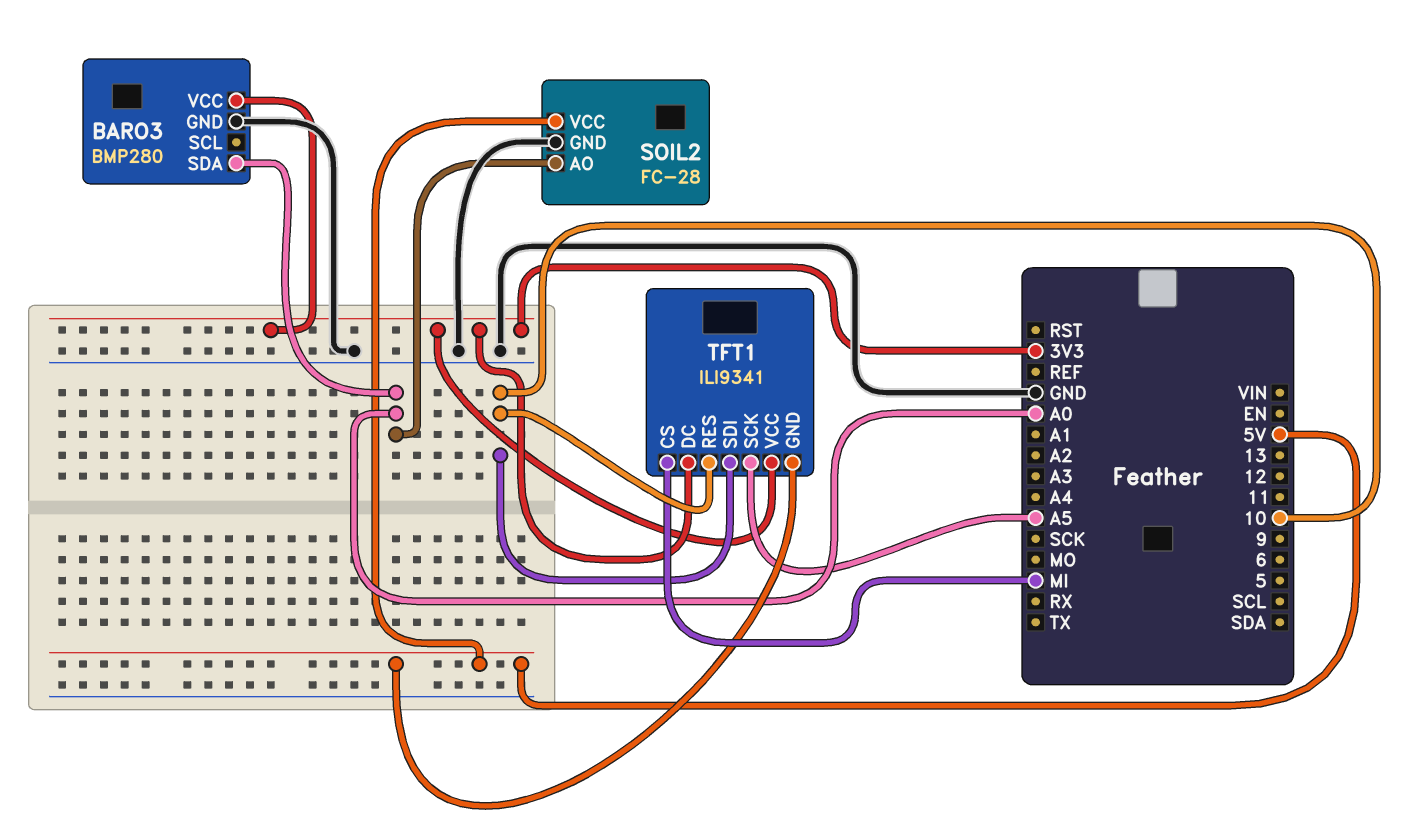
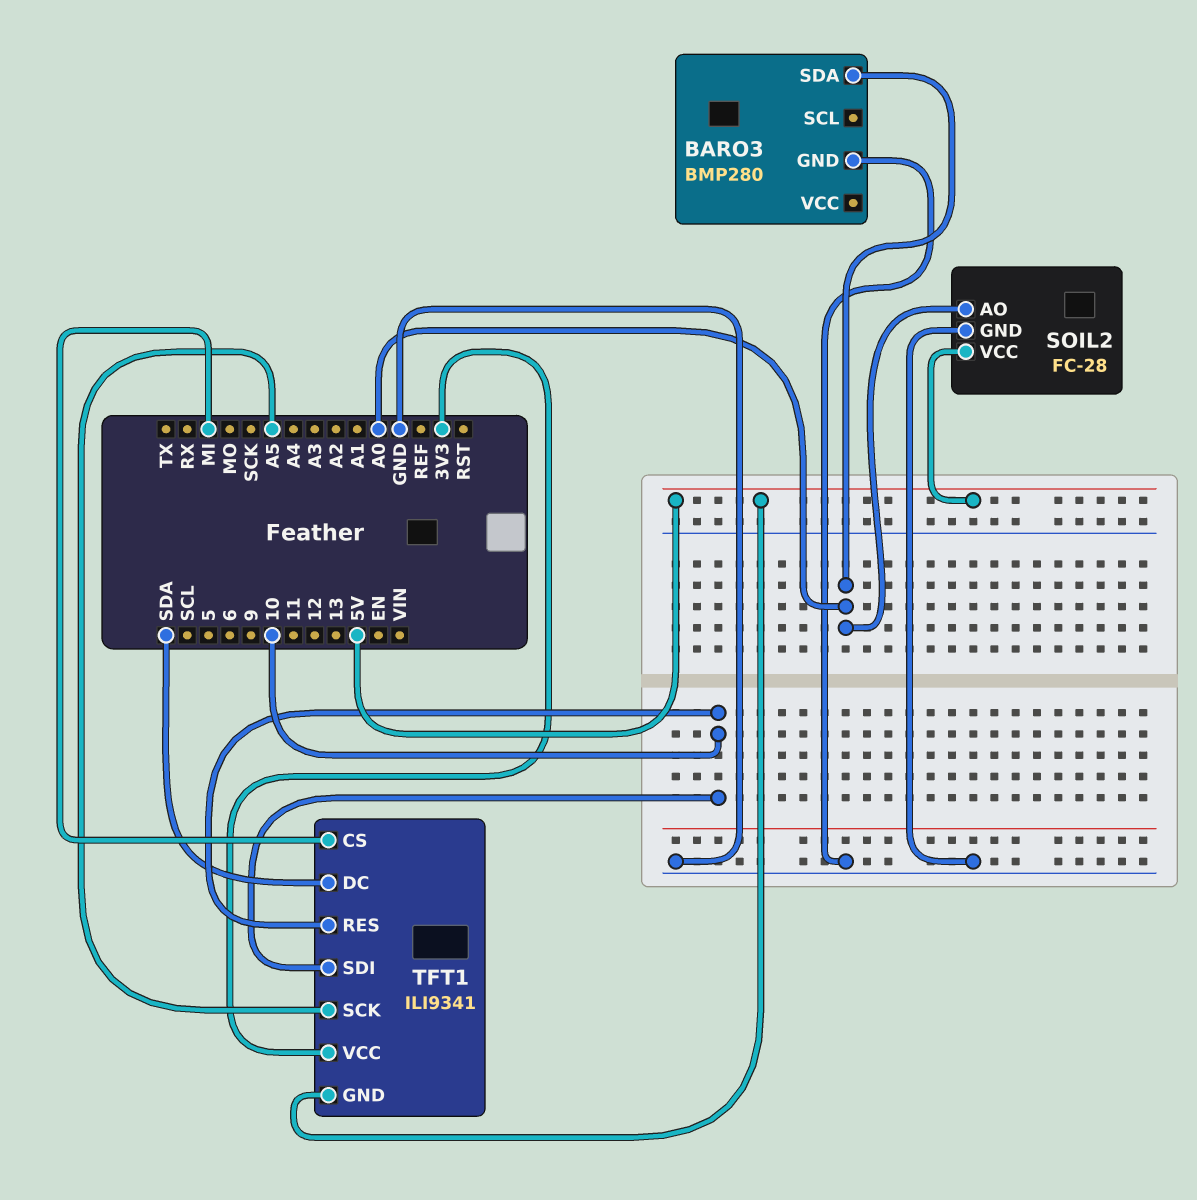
BARO3 pin VCC: 3V3 -> none
TFT1 pin DC: 3V3 -> SDA

